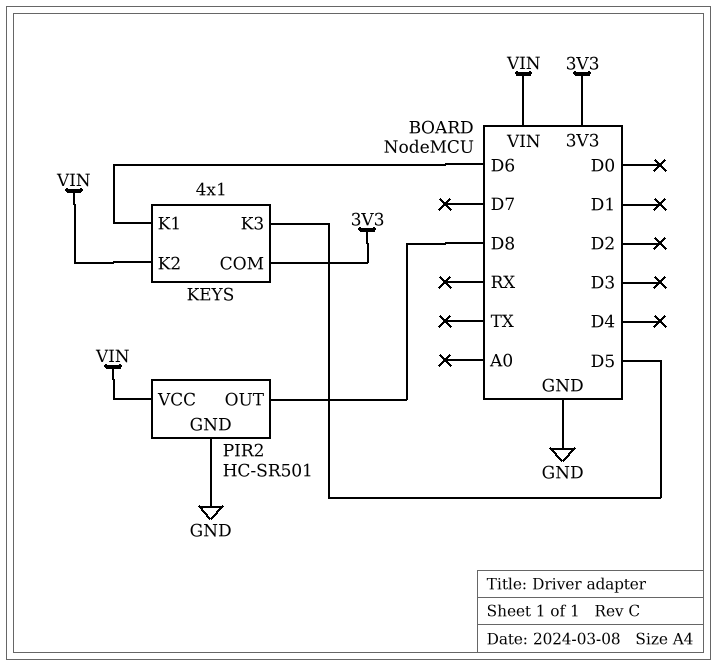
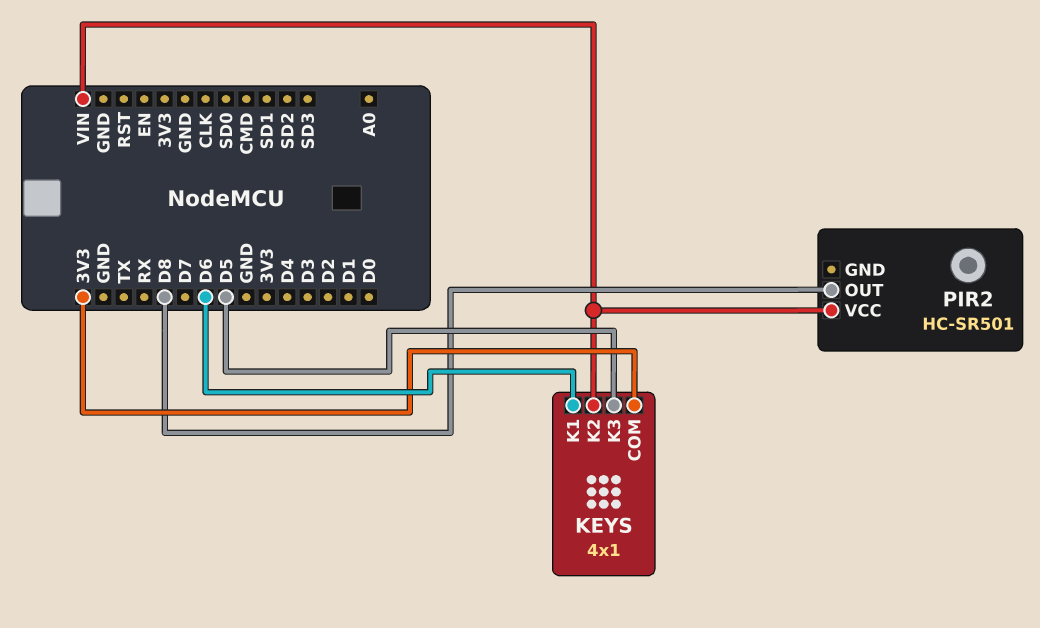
PIR2 pin GND: GND -> none

